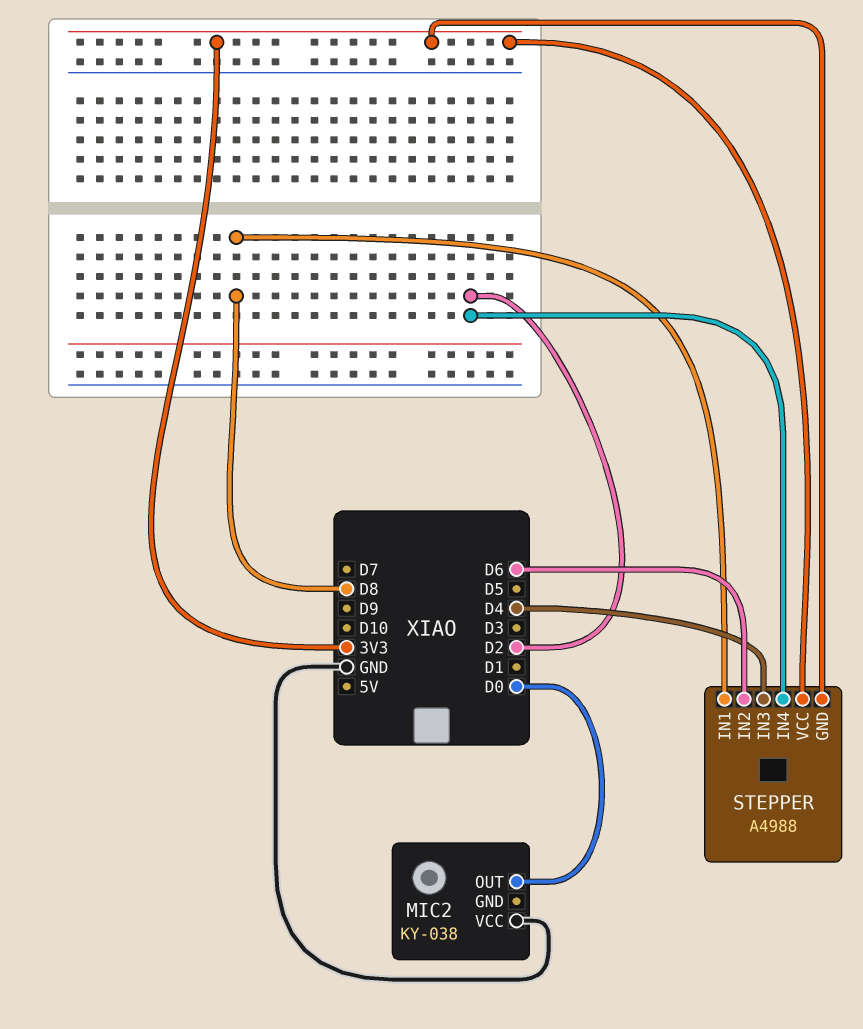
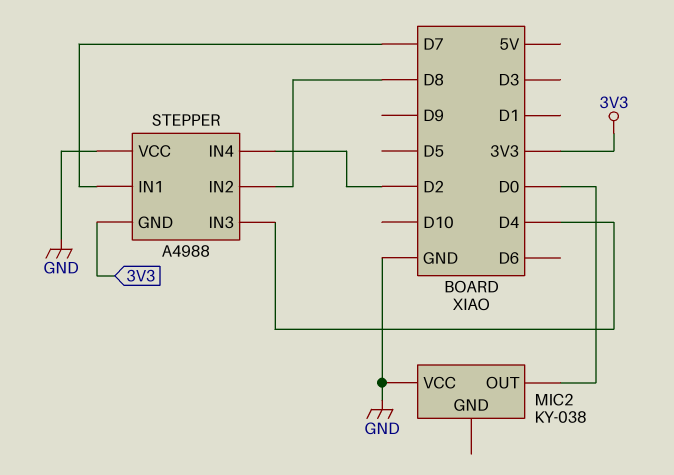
STEPPER pin IN1: D8 -> D7
STEPPER pin IN2: D6 -> D8
STEPPER pin VCC: 3V3 -> GND

